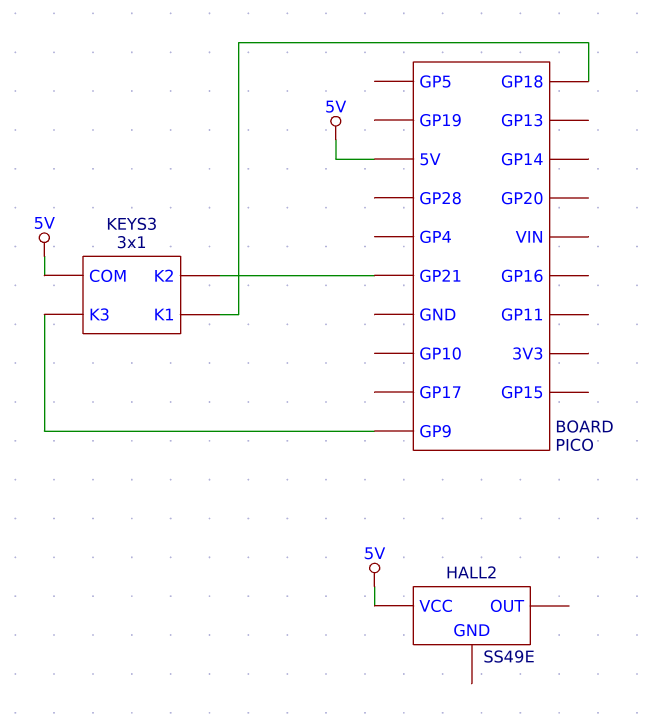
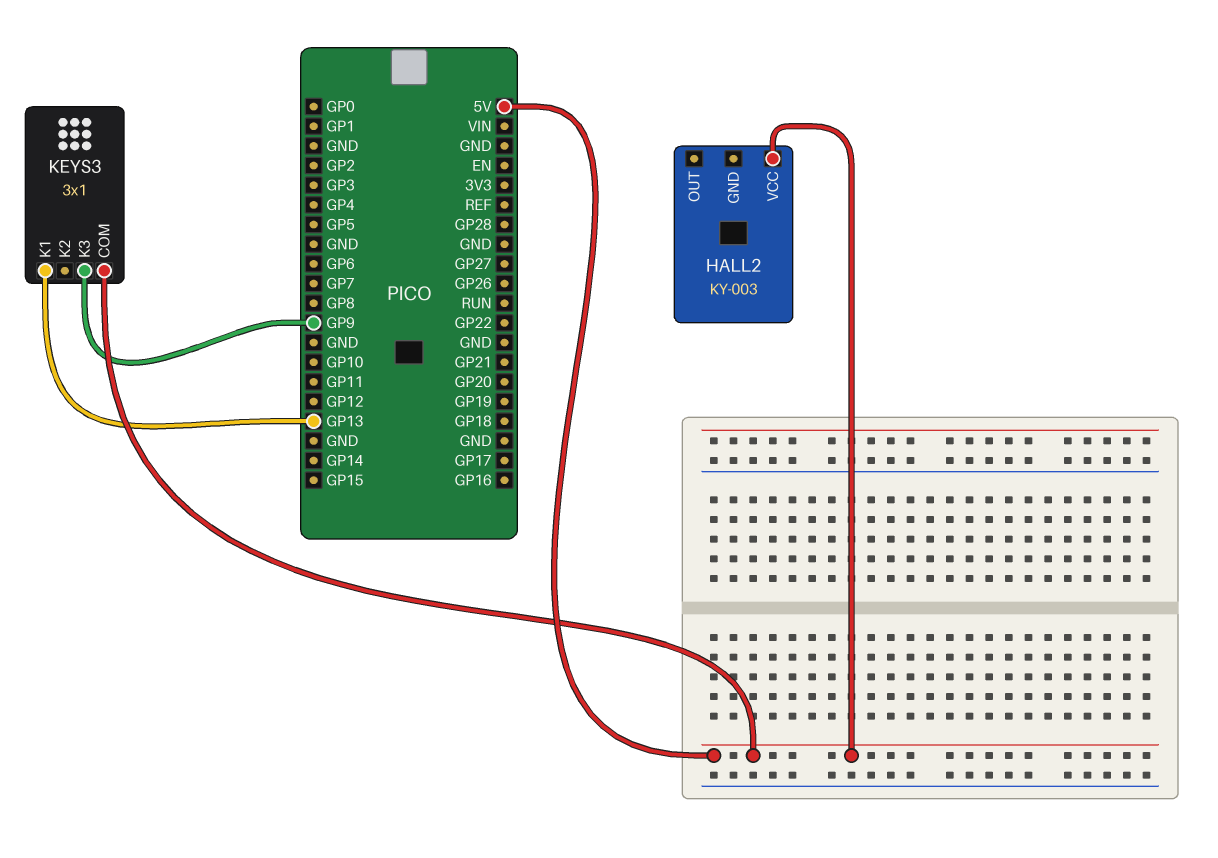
HALL2: SS49E -> KY-003
KEYS3 pin K1: GP18 -> GP13
KEYS3 pin K2: GP21 -> none

